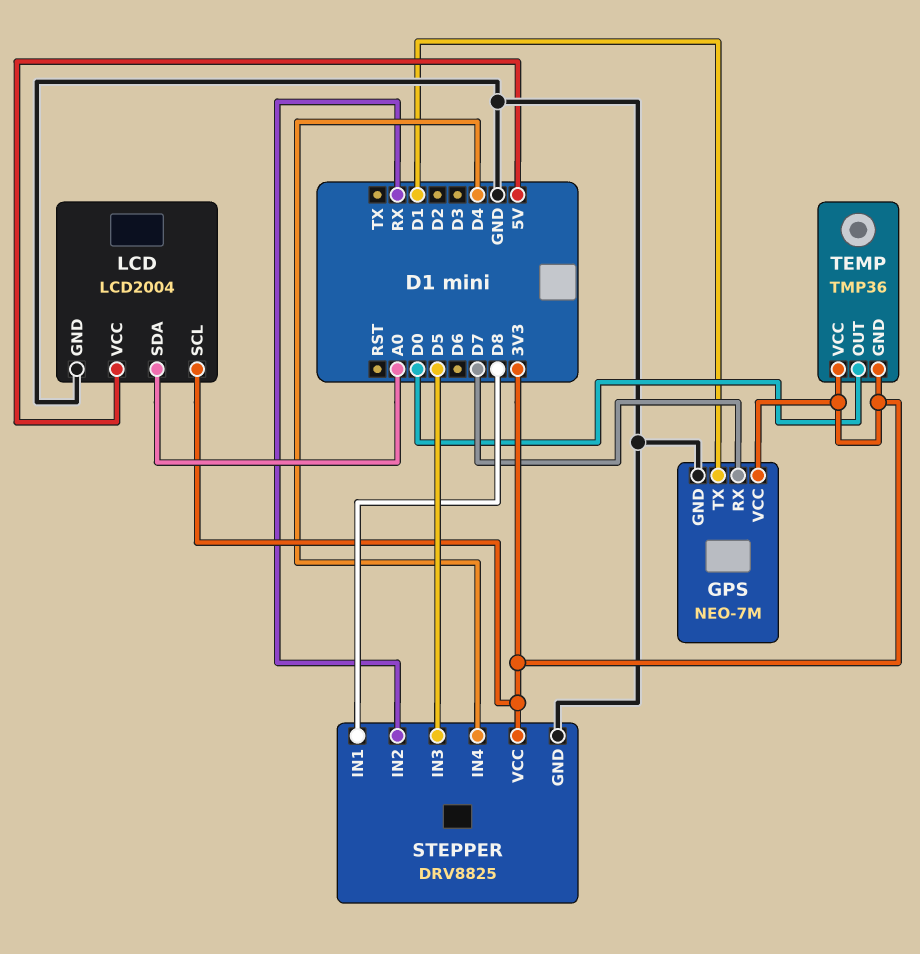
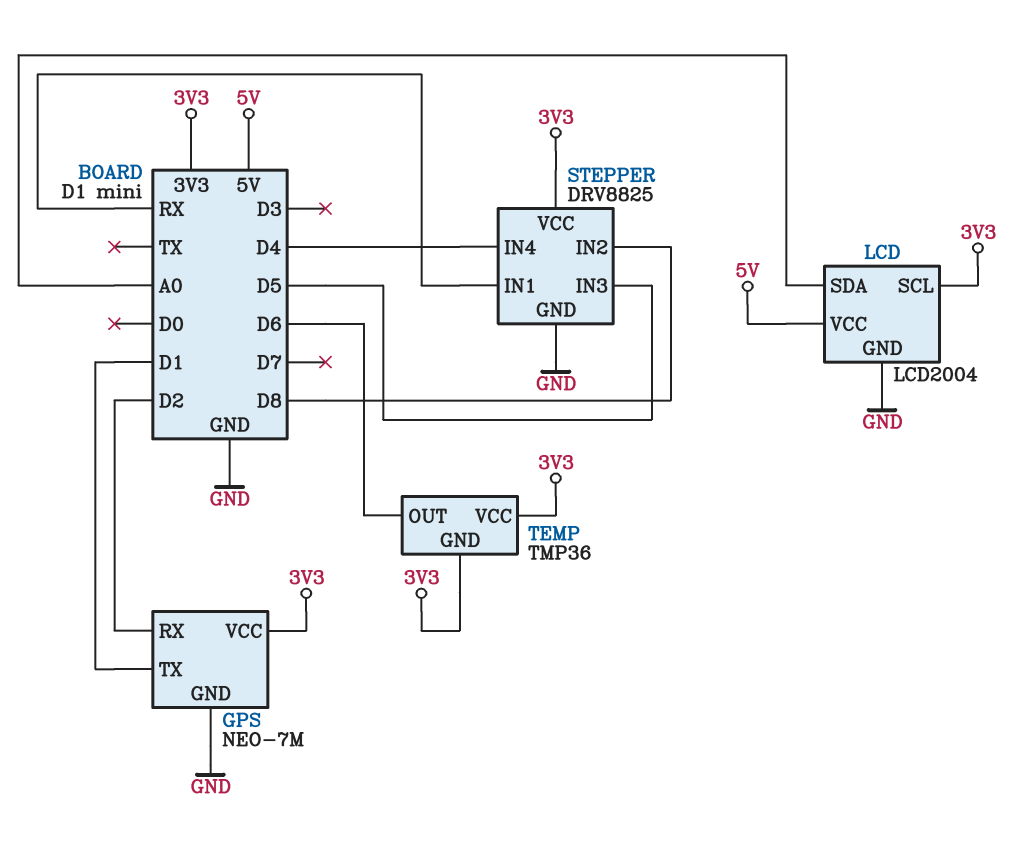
GPS pin RX: D7 -> D2
STEPPER pin IN1: D8 -> RX
STEPPER pin IN2: RX -> D8
TEMP pin OUT: D0 -> D6

